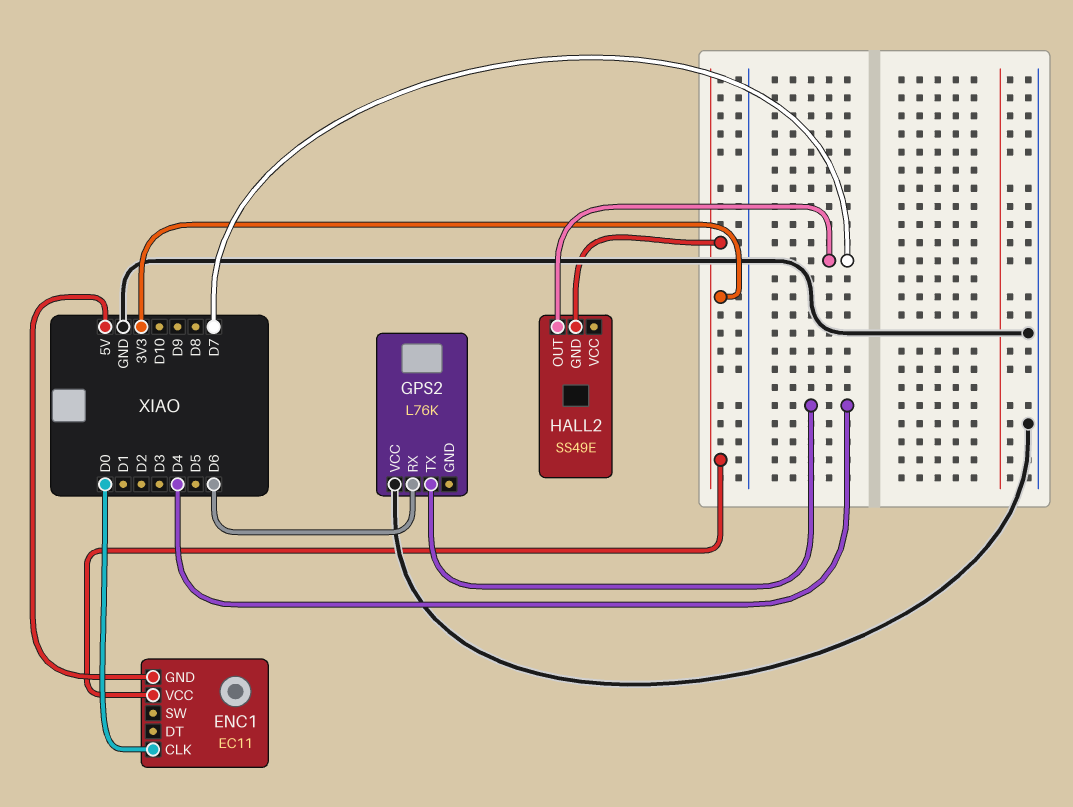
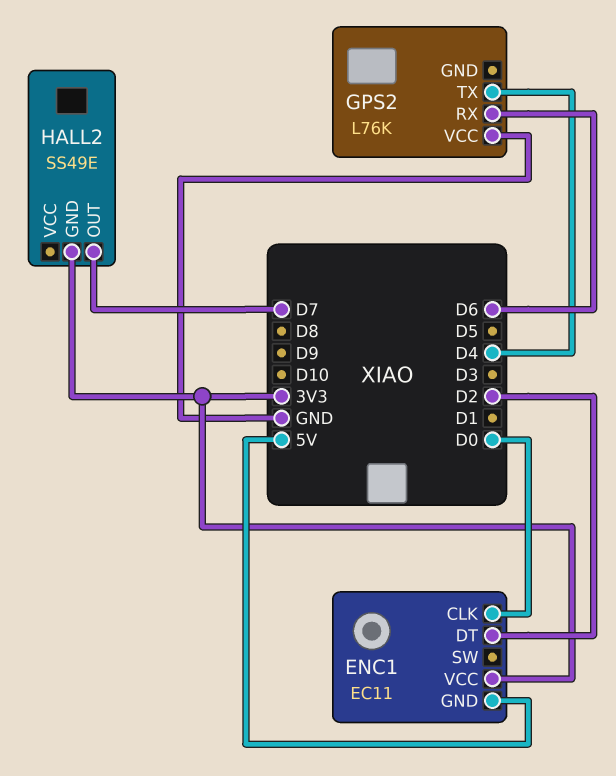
ENC1 pin DT: none -> D2

